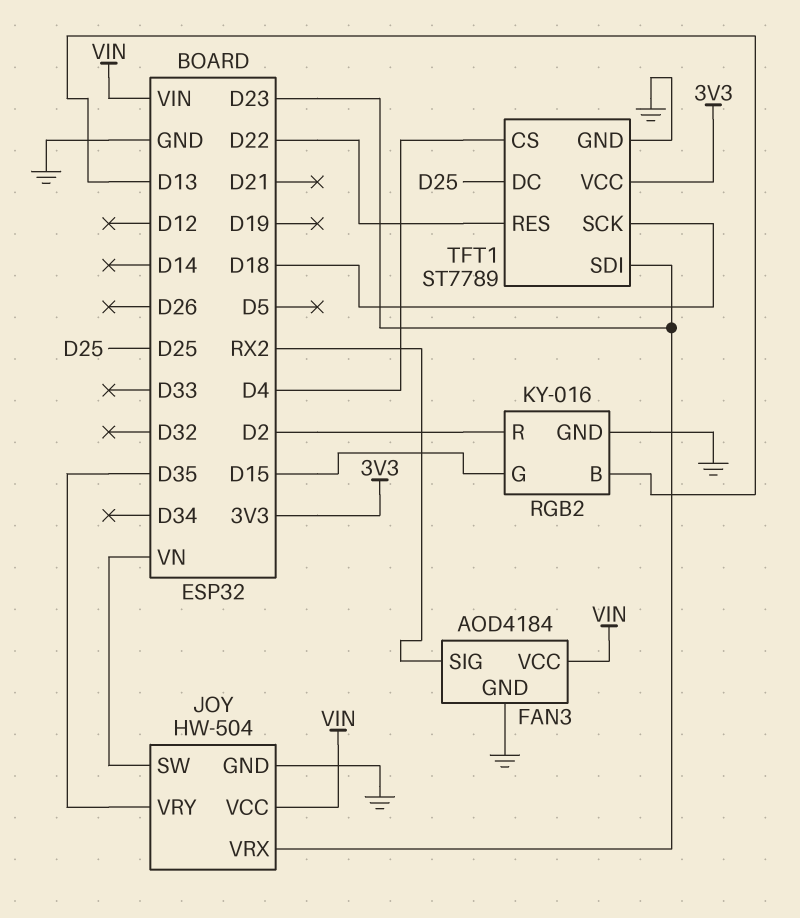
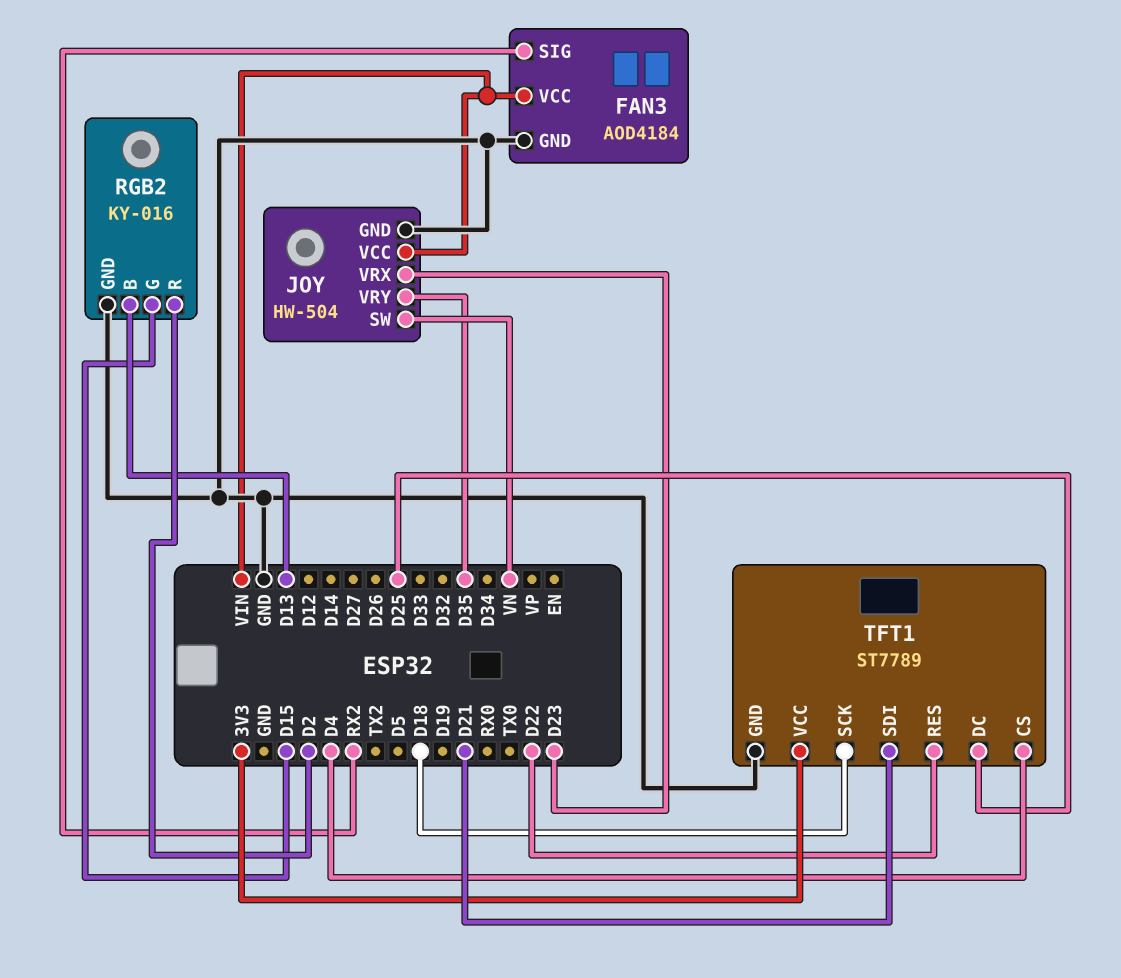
TFT1 pin SDI: D23 -> D21

